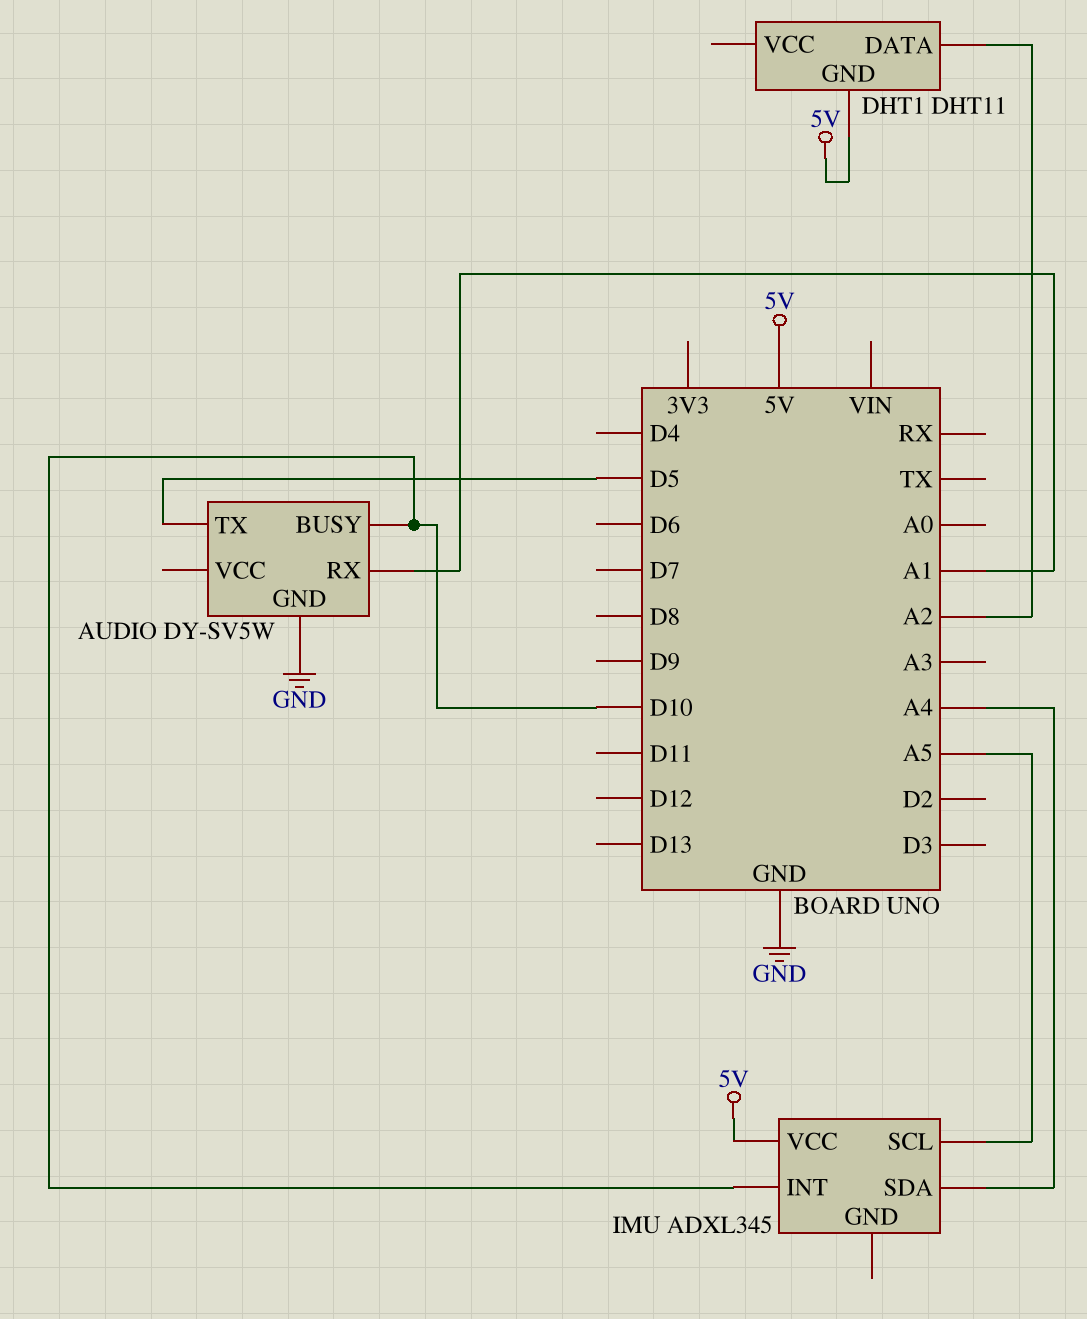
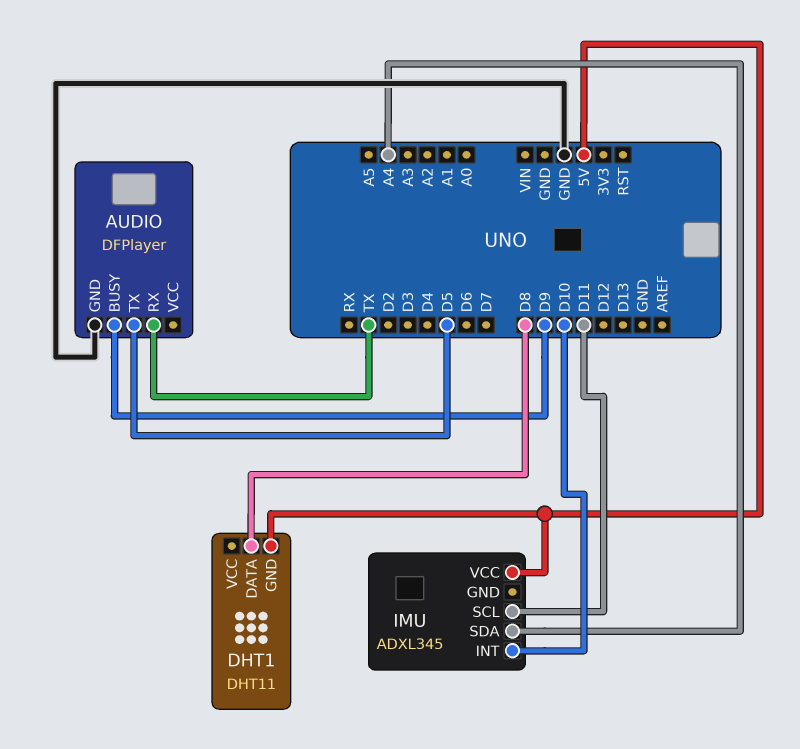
AUDIO: DY-SV5W -> DFPlayer
AUDIO pin BUSY: D10 -> D9
AUDIO pin RX: A1 -> TX
DHT1 pin DATA: A2 -> D8
IMU pin SCL: A5 -> D11

